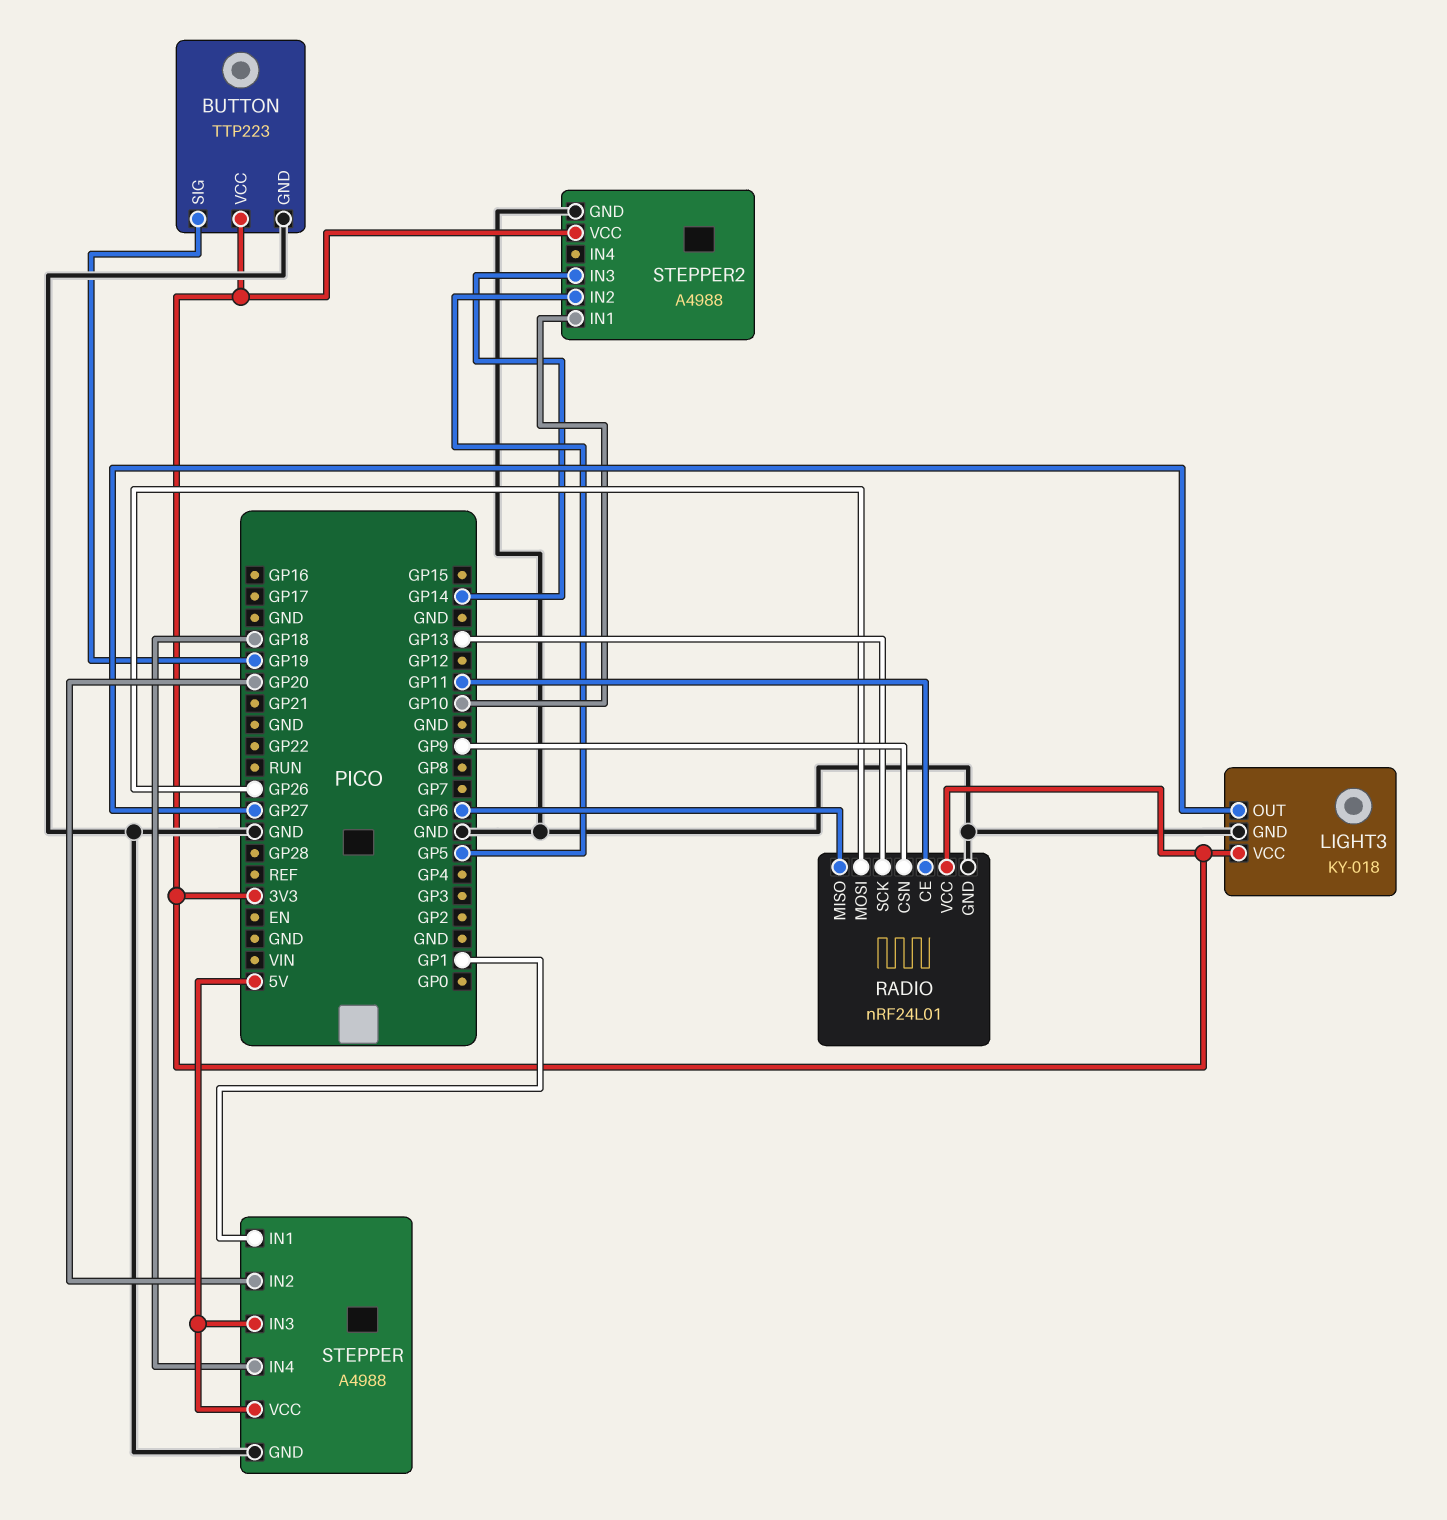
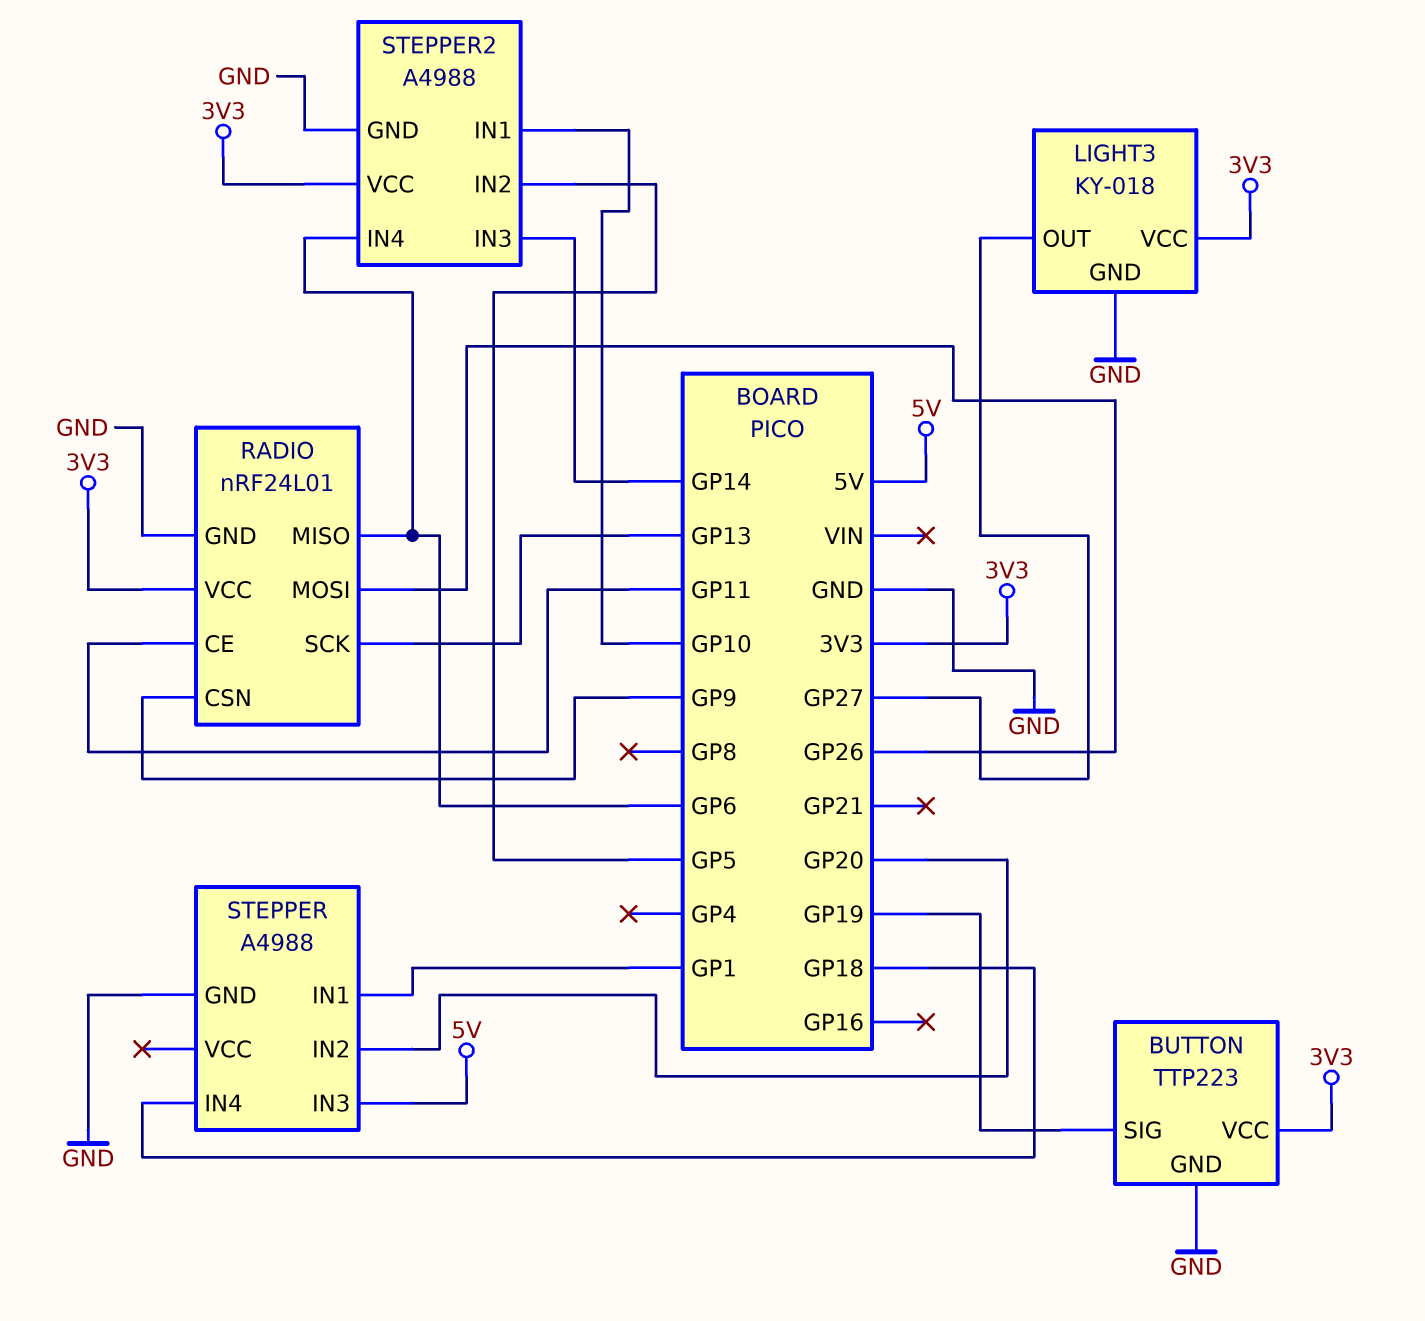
STEPPER pin VCC: 5V -> none
STEPPER2 pin IN4: none -> GP6

